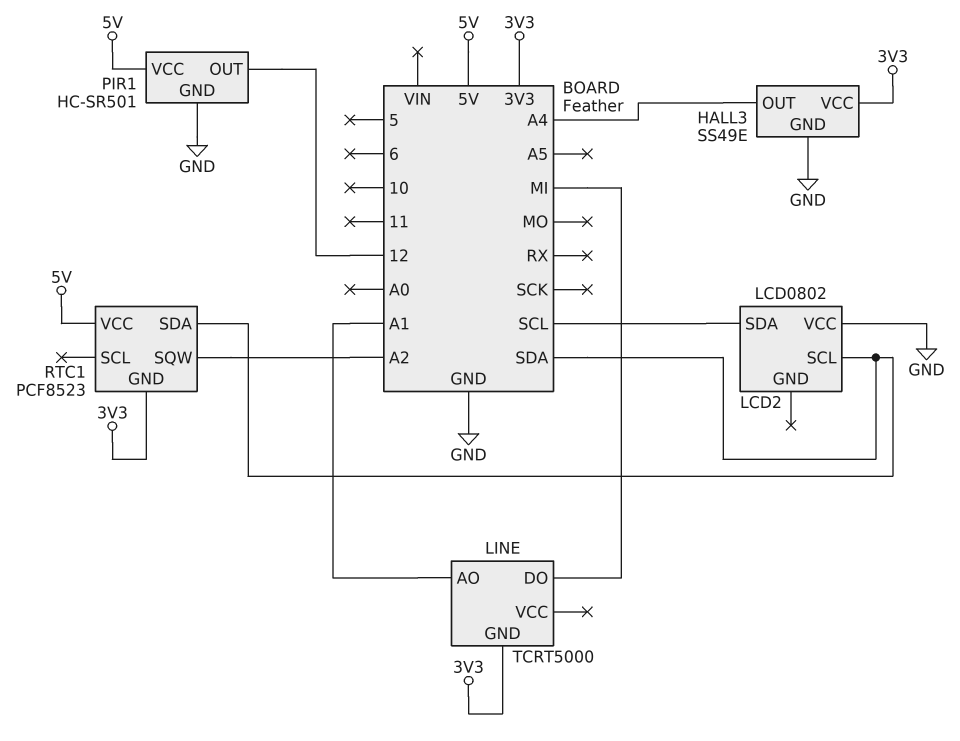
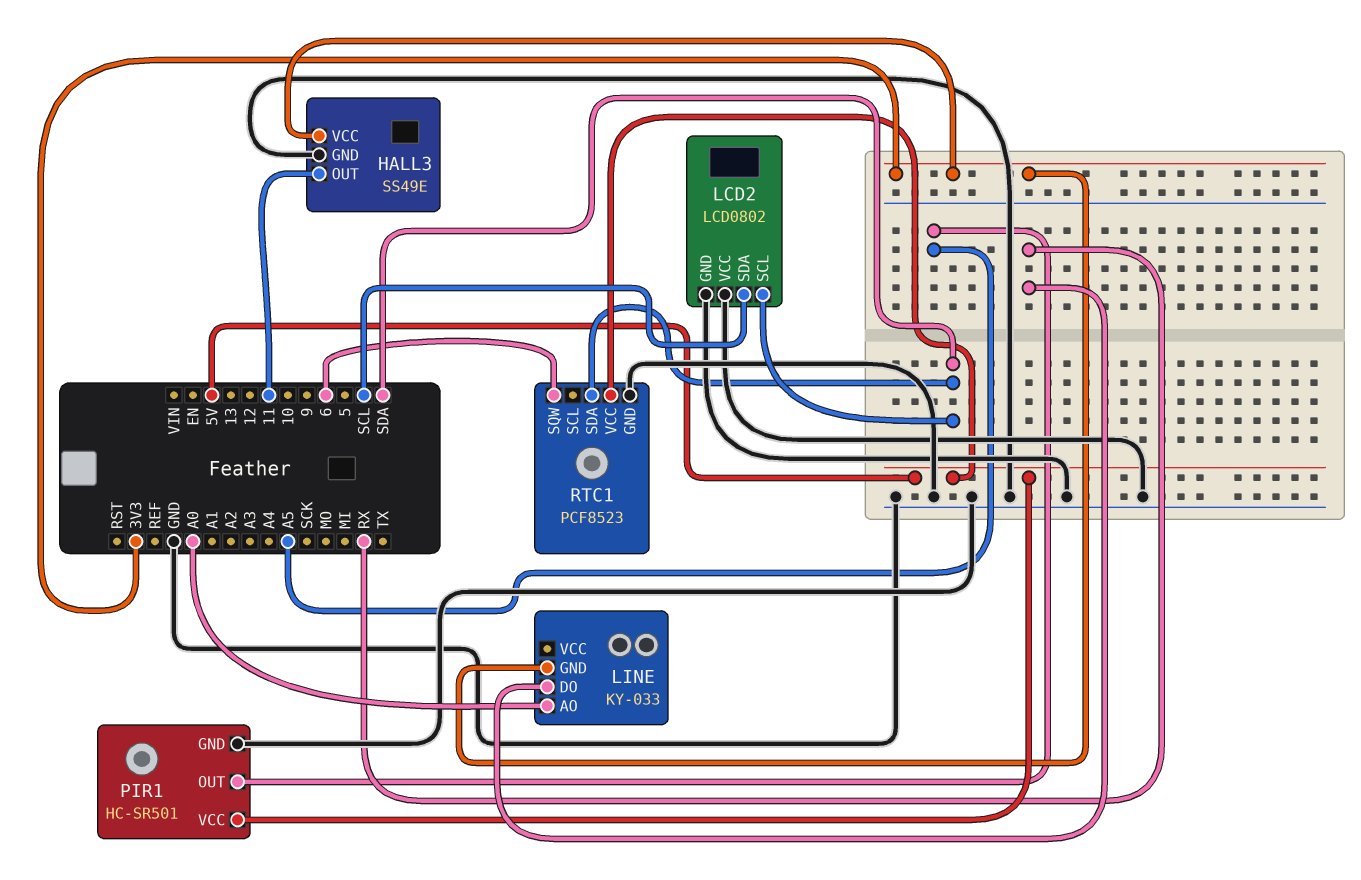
HALL3 pin OUT: A4 -> 11
LCD2 pin GND: none -> GND
LINE: TCRT5000 -> KY-033
LINE pin AO: A1 -> A0
LINE pin DO: MI -> RX
PIR1 pin OUT: 12 -> A5
RTC1 pin GND: 3V3 -> GND
RTC1 pin SQW: A2 -> 6

